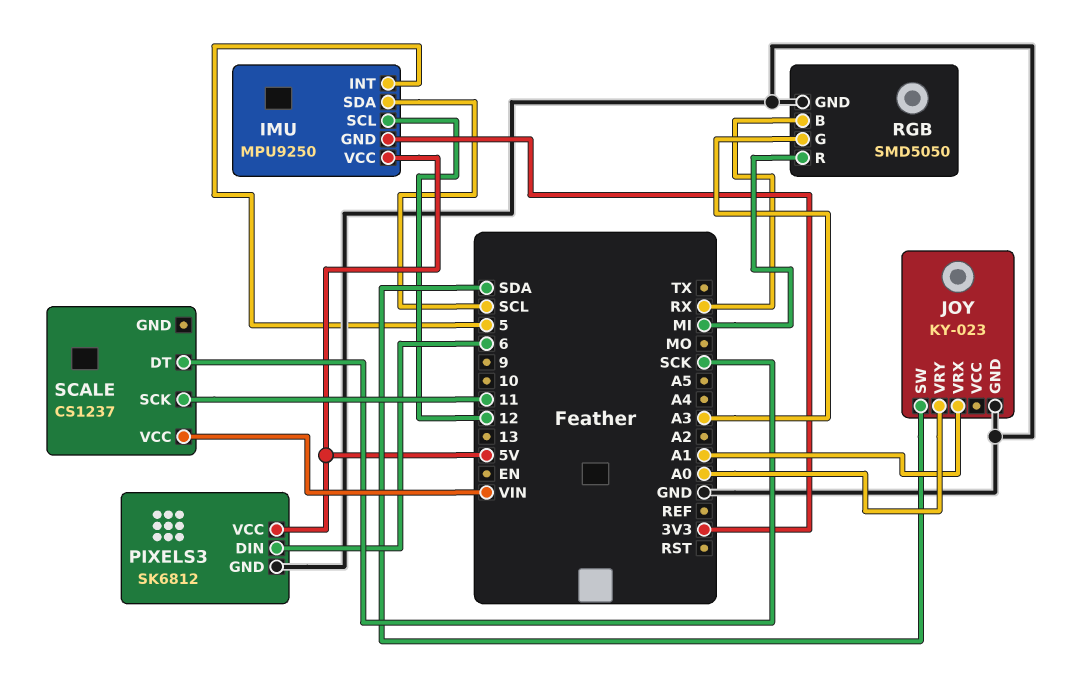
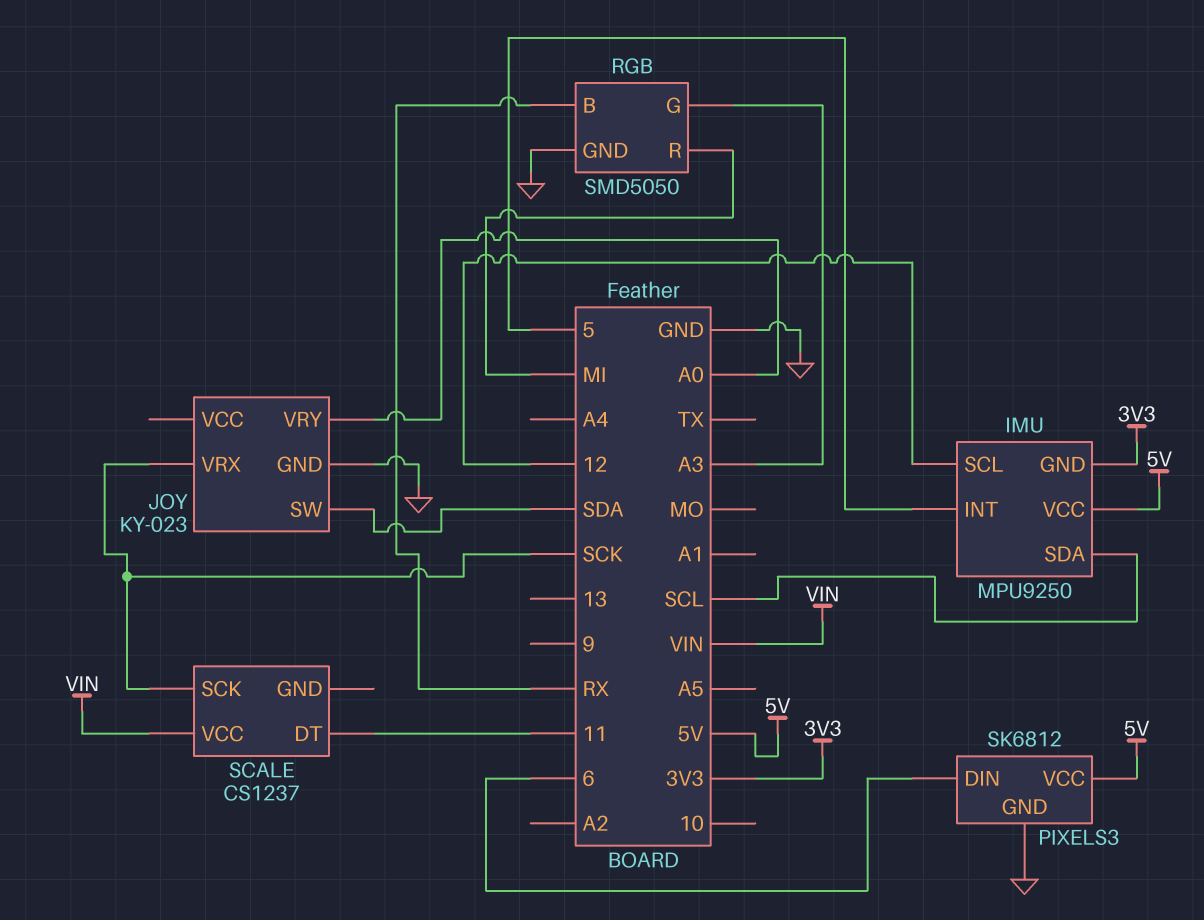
JOY pin VRX: A1 -> SCK
SCALE pin DT: SCK -> 11
SCALE pin SCK: 11 -> SCK

